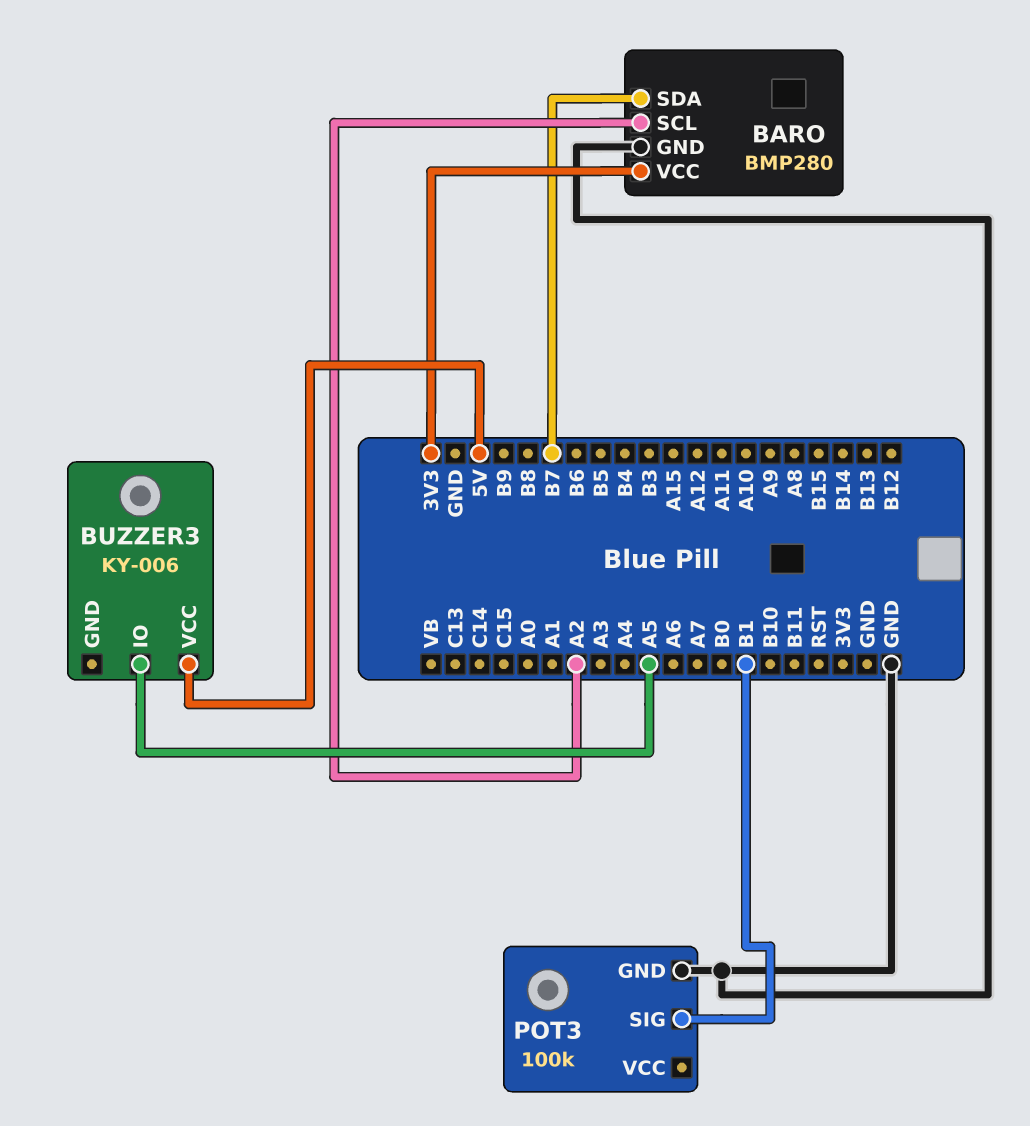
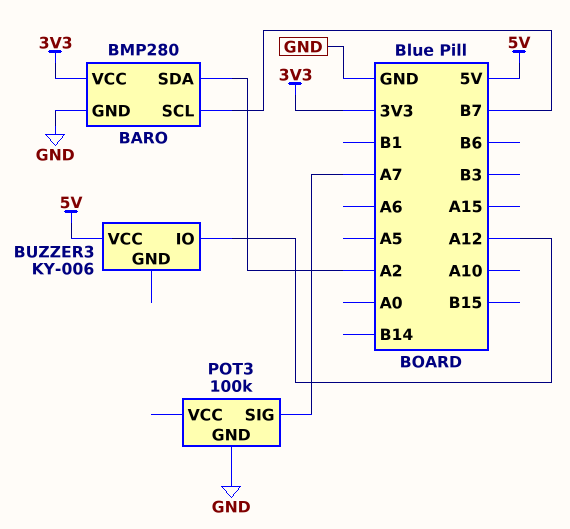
BARO pin SCL: A2 -> B7
BARO pin SDA: B7 -> A2
BUZZER3 pin IO: A5 -> A12
POT3 pin SIG: B1 -> A7

